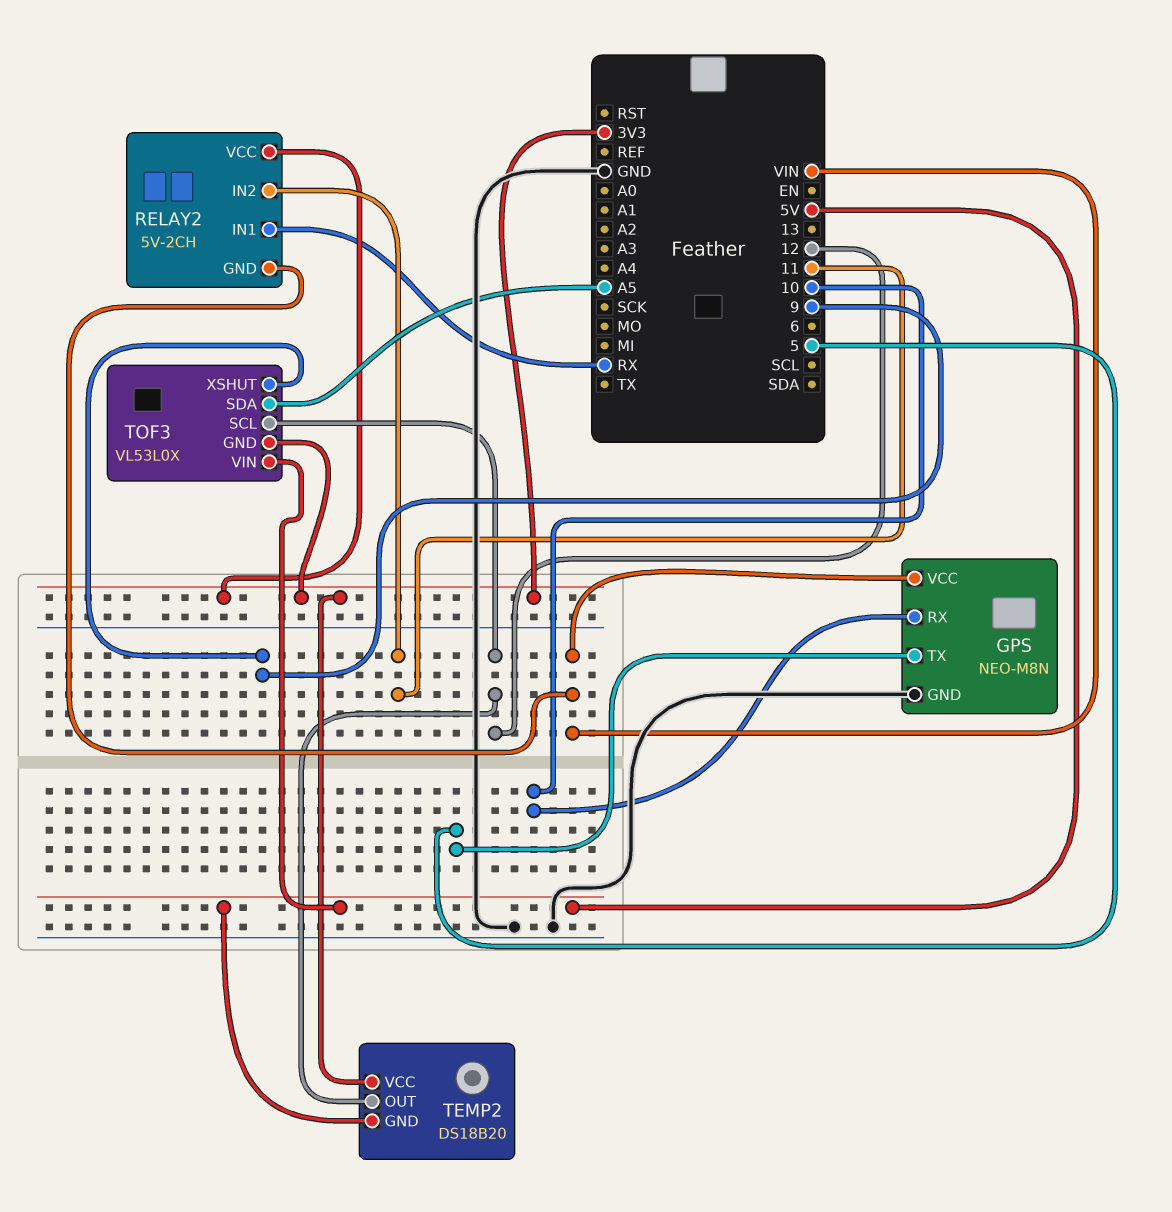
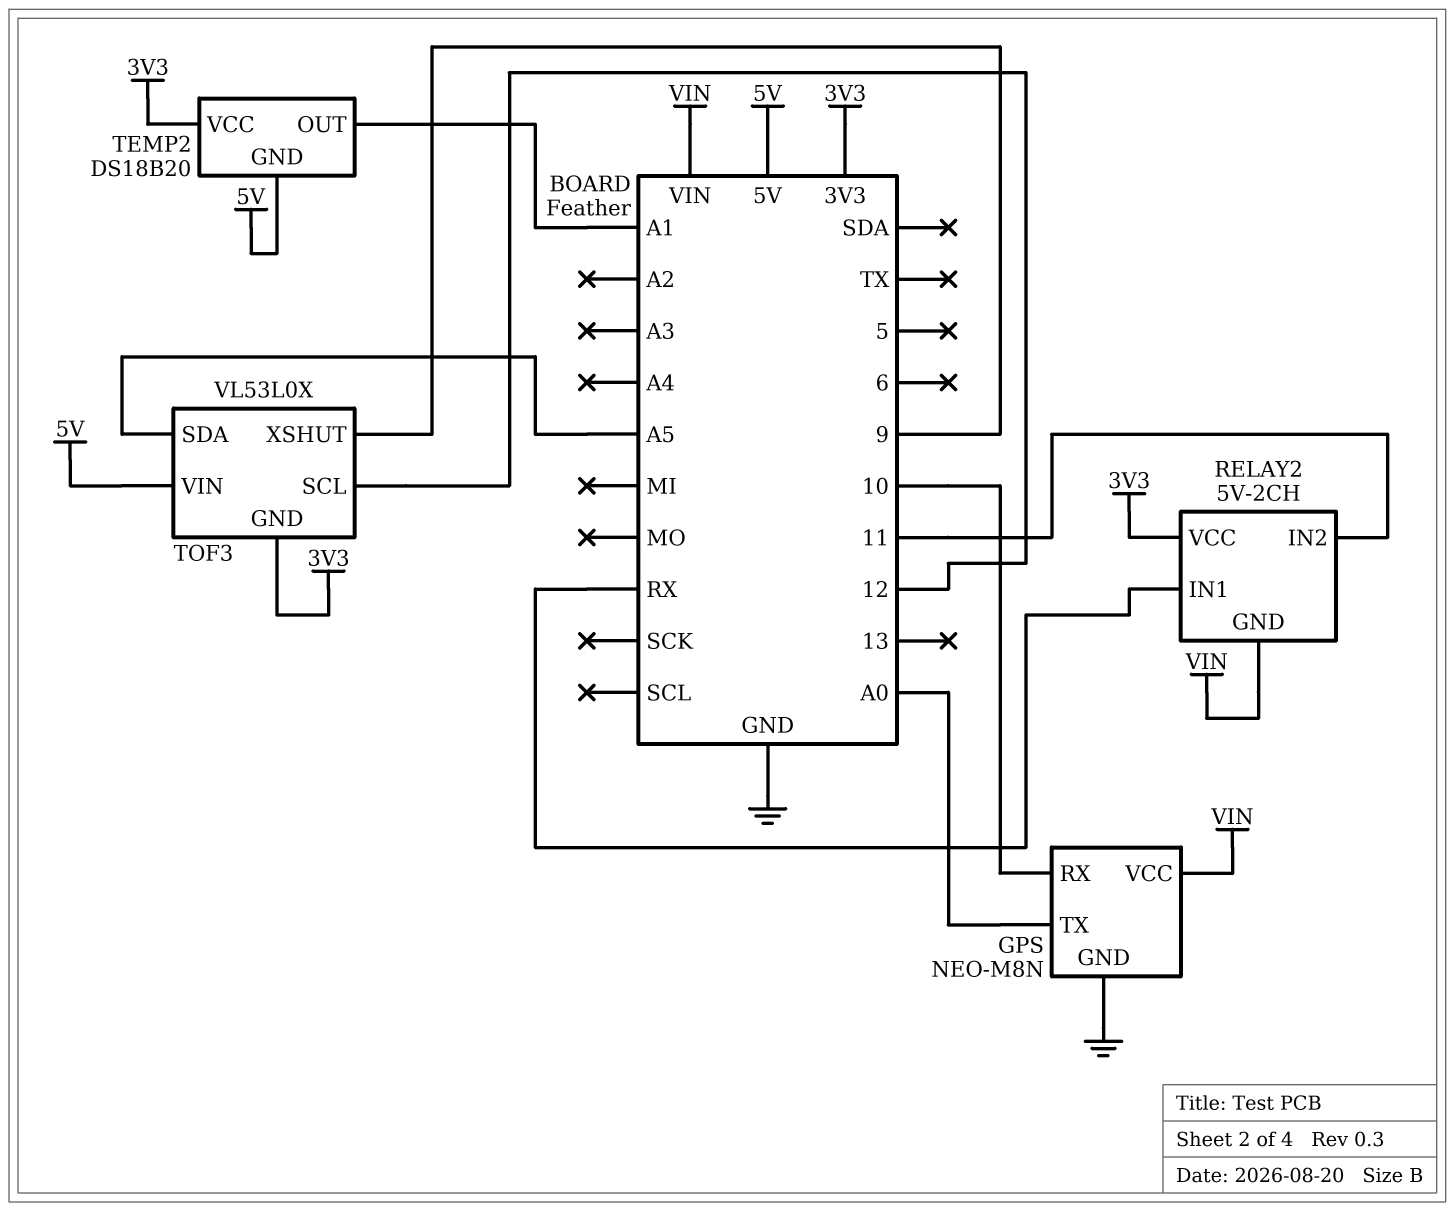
GPS pin TX: 5 -> A0
TEMP2 pin OUT: 12 -> A1

